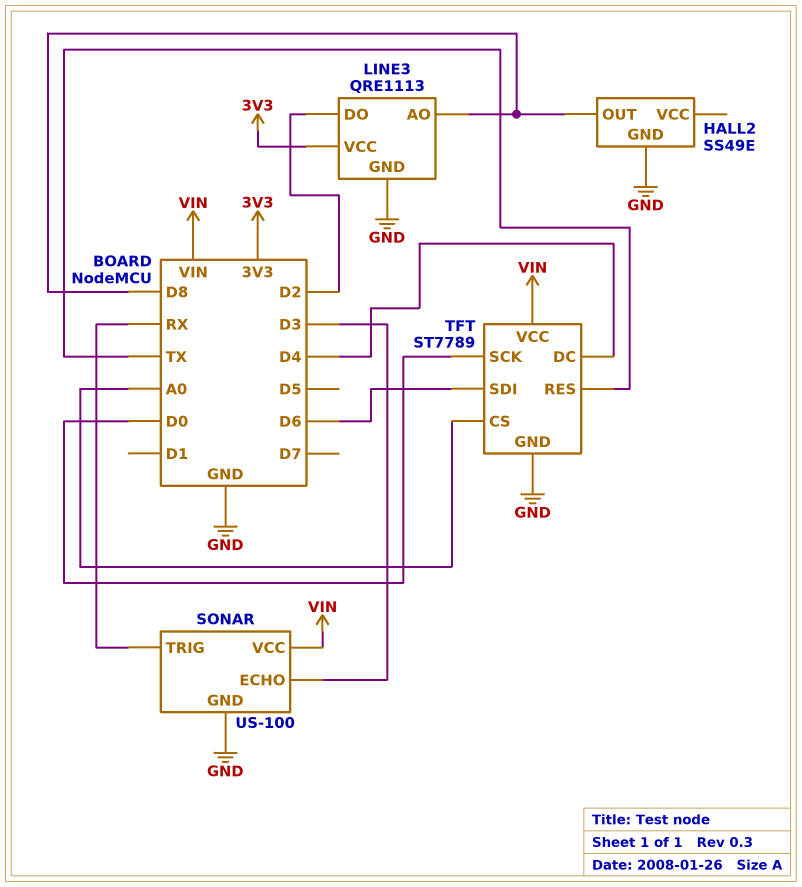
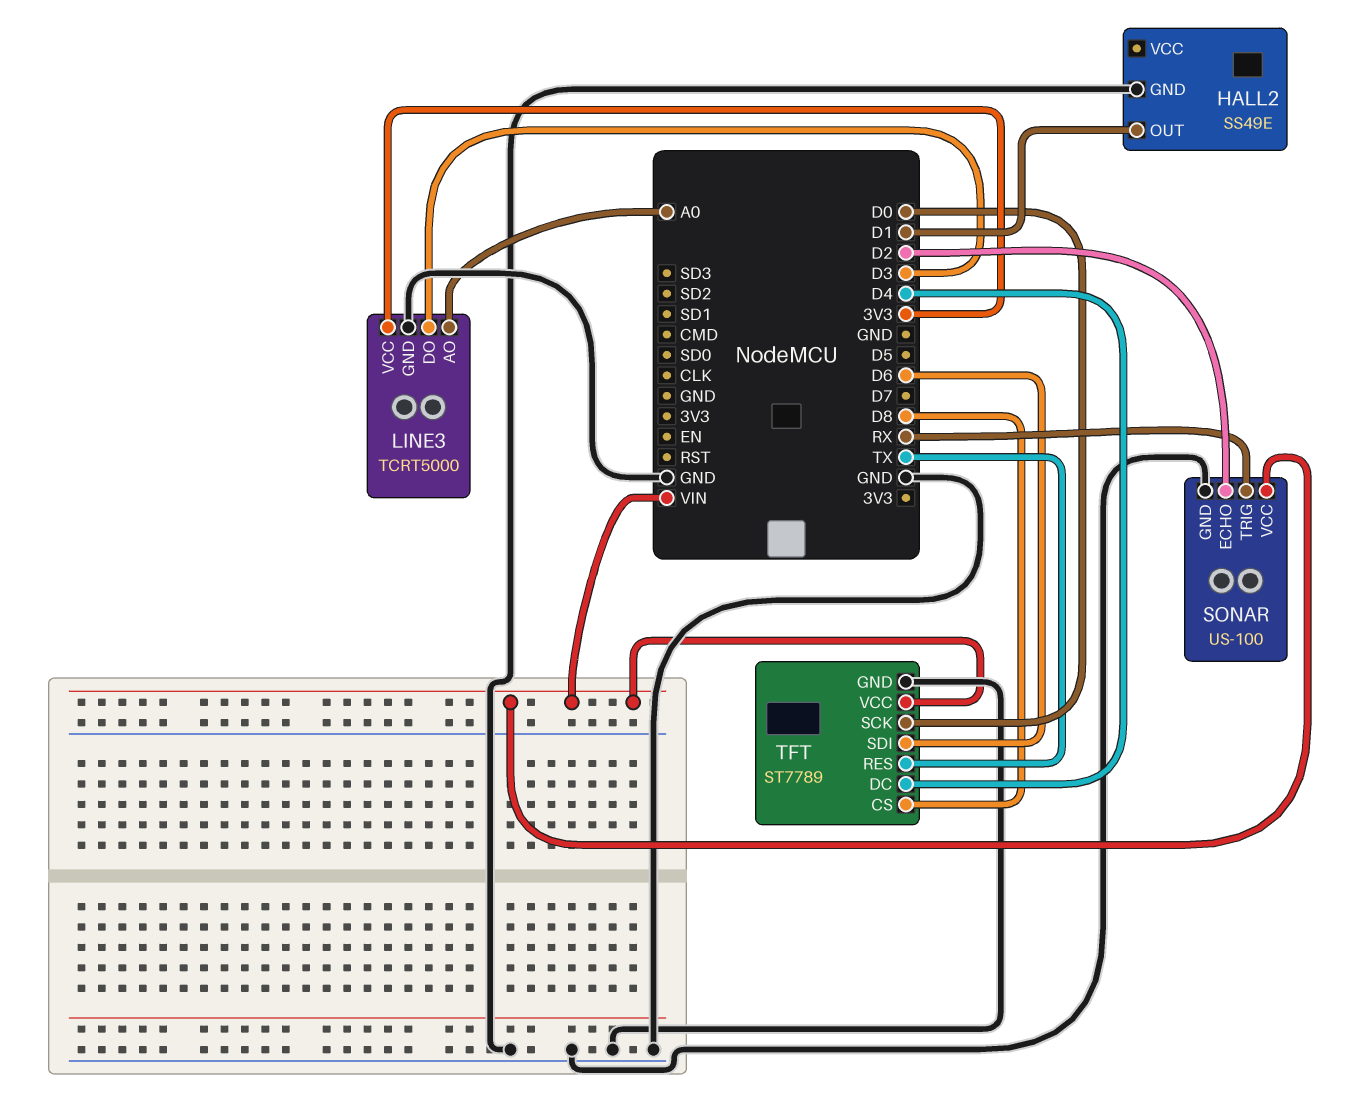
HALL2 pin OUT: D8 -> D1
LINE3: QRE1113 -> TCRT5000
LINE3 pin AO: D8 -> A0
LINE3 pin DO: D2 -> D3
SONAR pin ECHO: D3 -> D2
TFT pin CS: A0 -> D8

